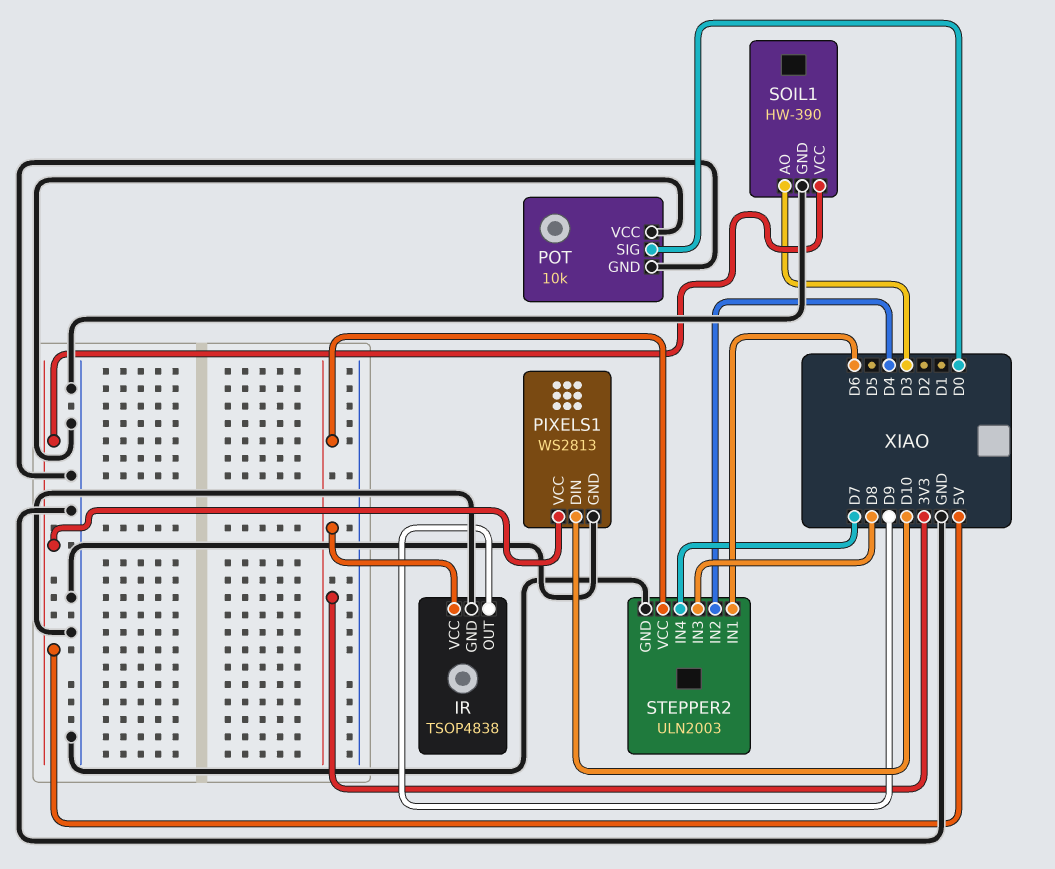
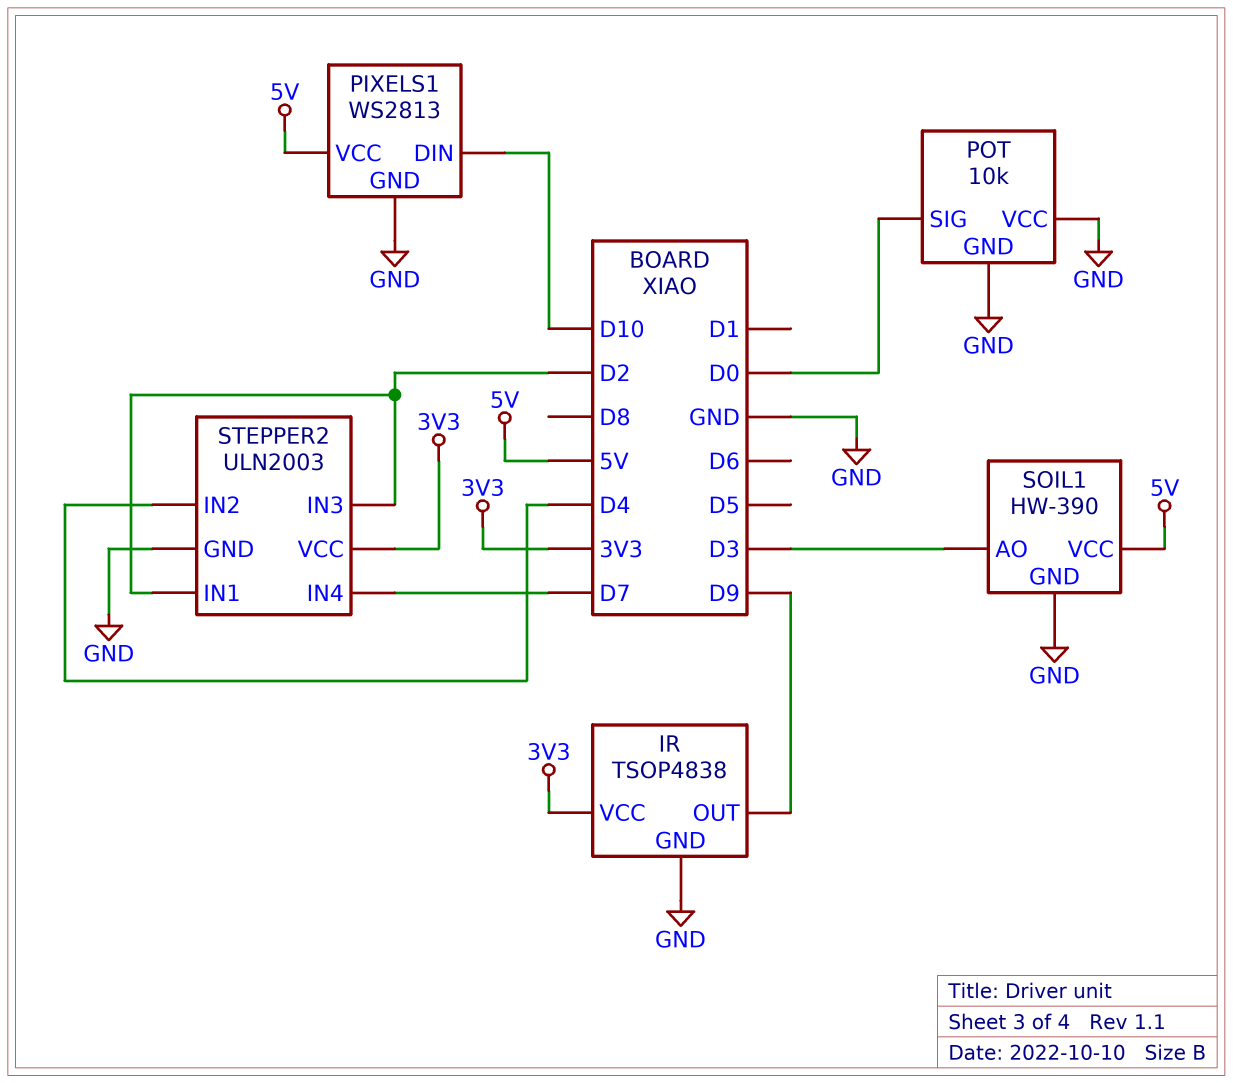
STEPPER2 pin IN1: D6 -> D2
STEPPER2 pin IN3: D8 -> D2

